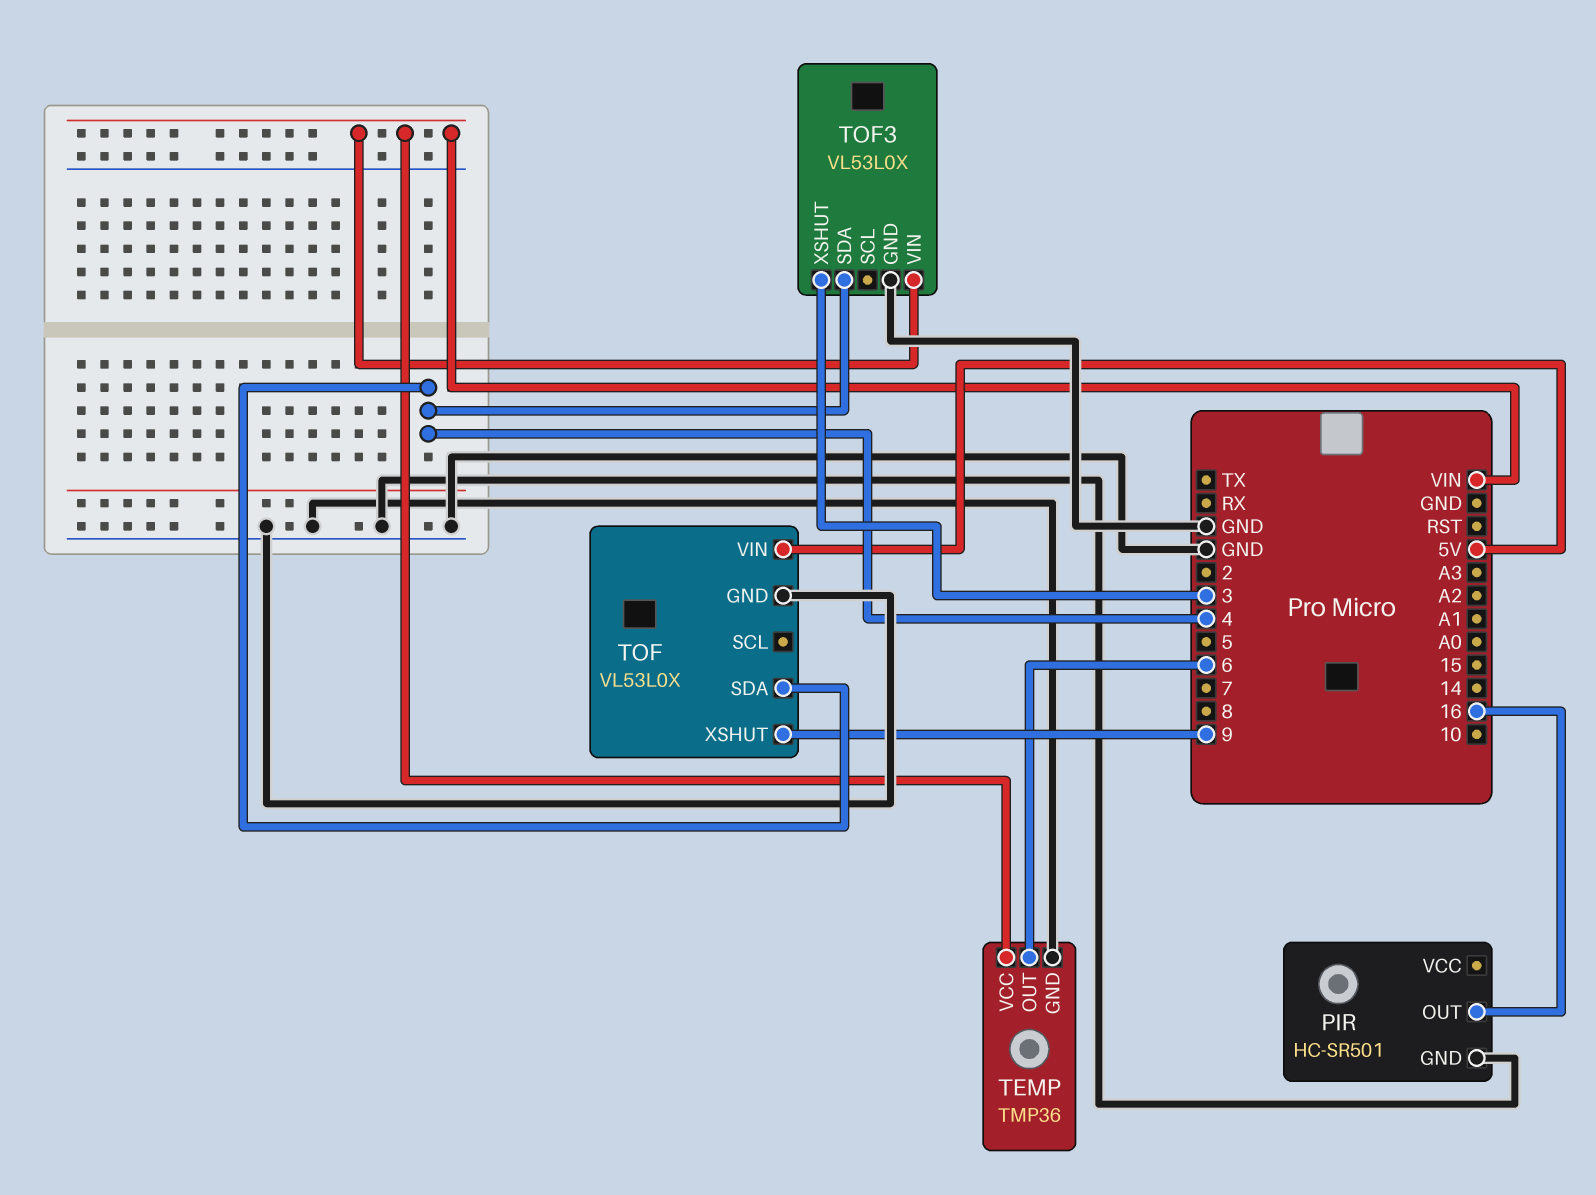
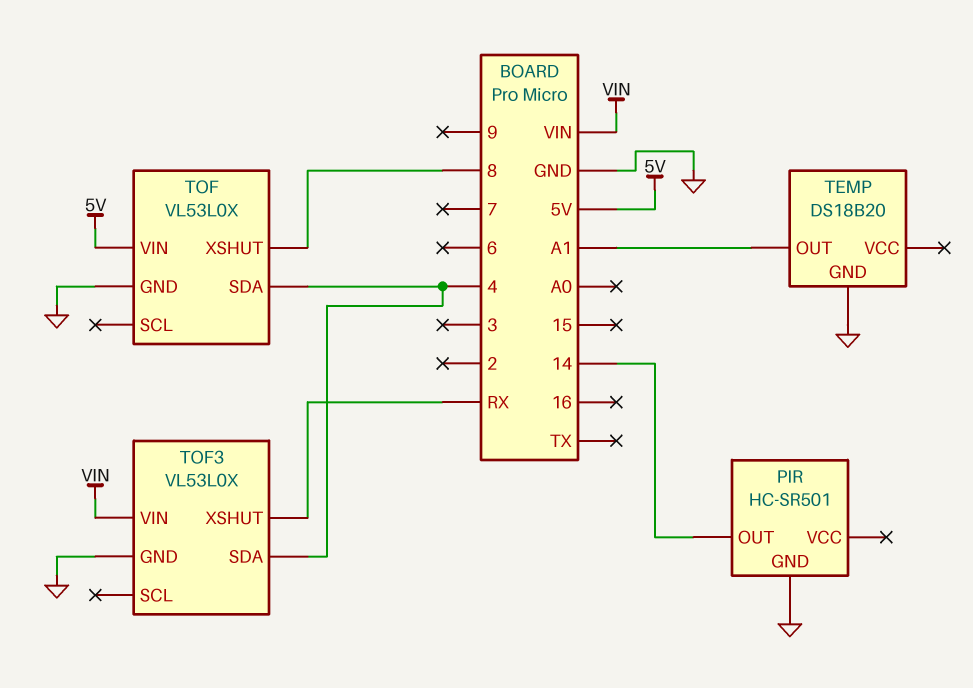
PIR pin OUT: 16 -> 14
TEMP: TMP36 -> DS18B20
TEMP pin OUT: 6 -> A1
TEMP pin VCC: VIN -> none
TOF pin XSHUT: 9 -> 8
TOF3 pin XSHUT: 3 -> RX

